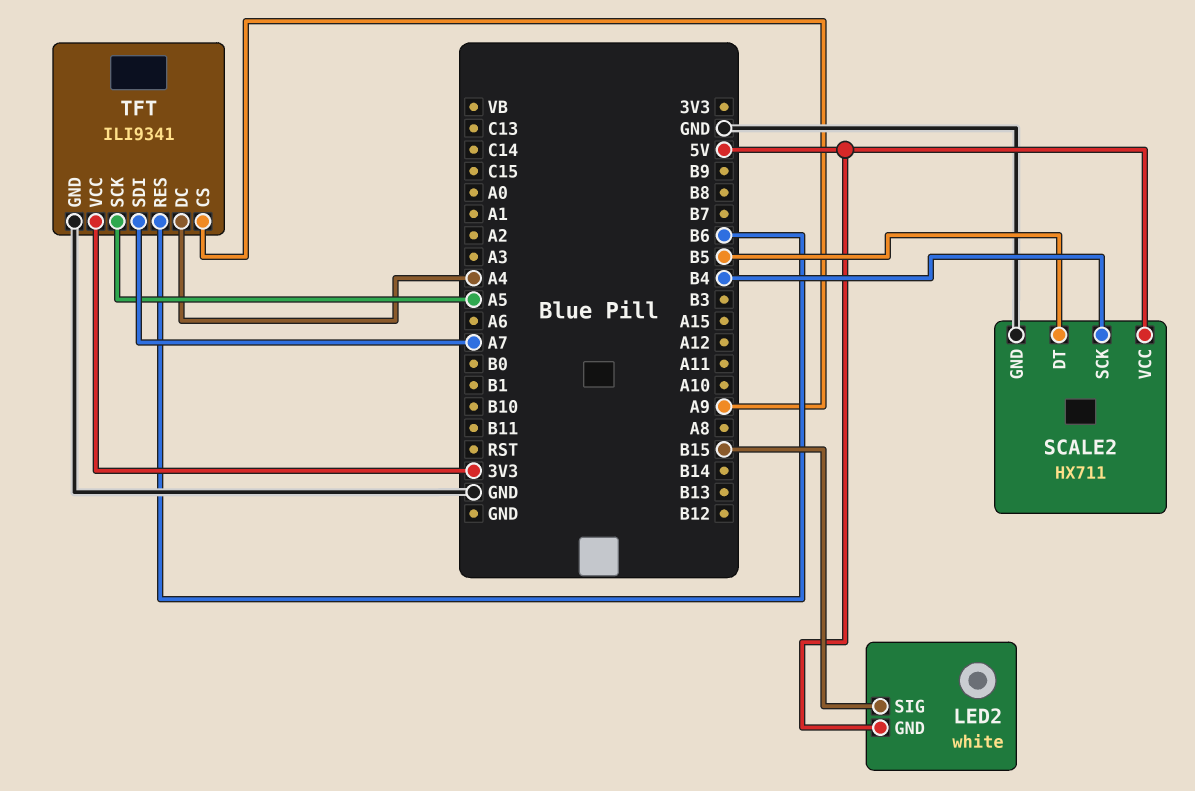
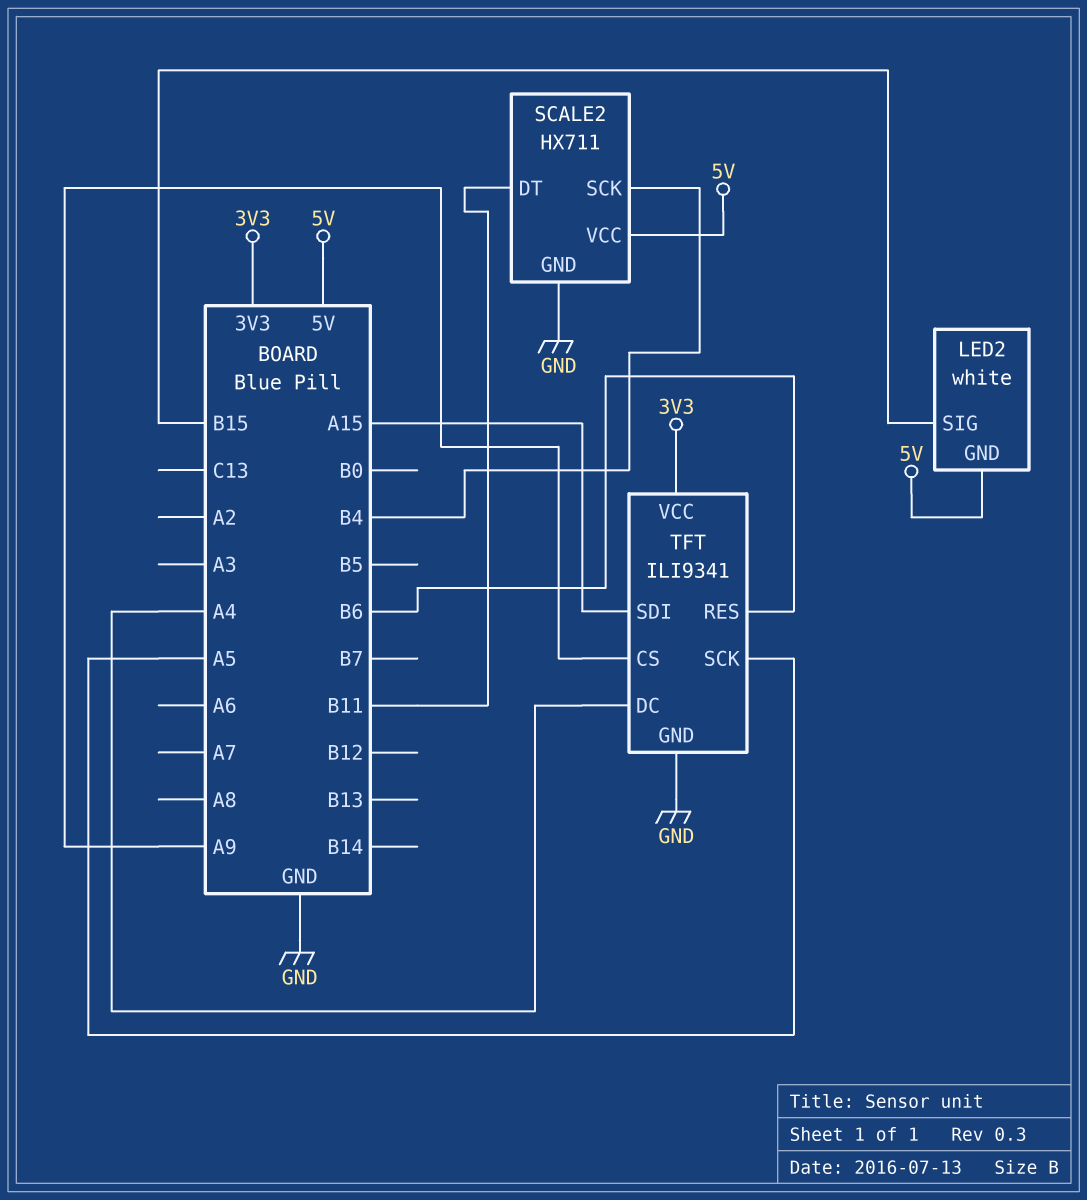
SCALE2 pin DT: B5 -> B11
TFT pin SDI: A7 -> A15

